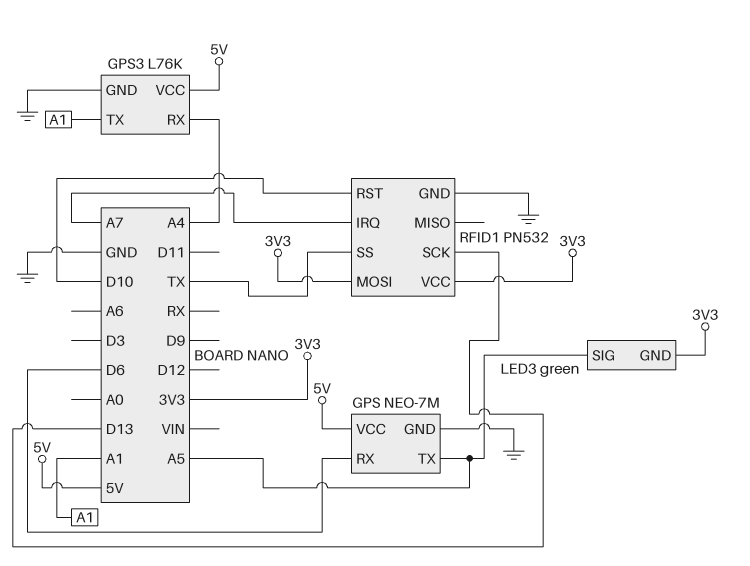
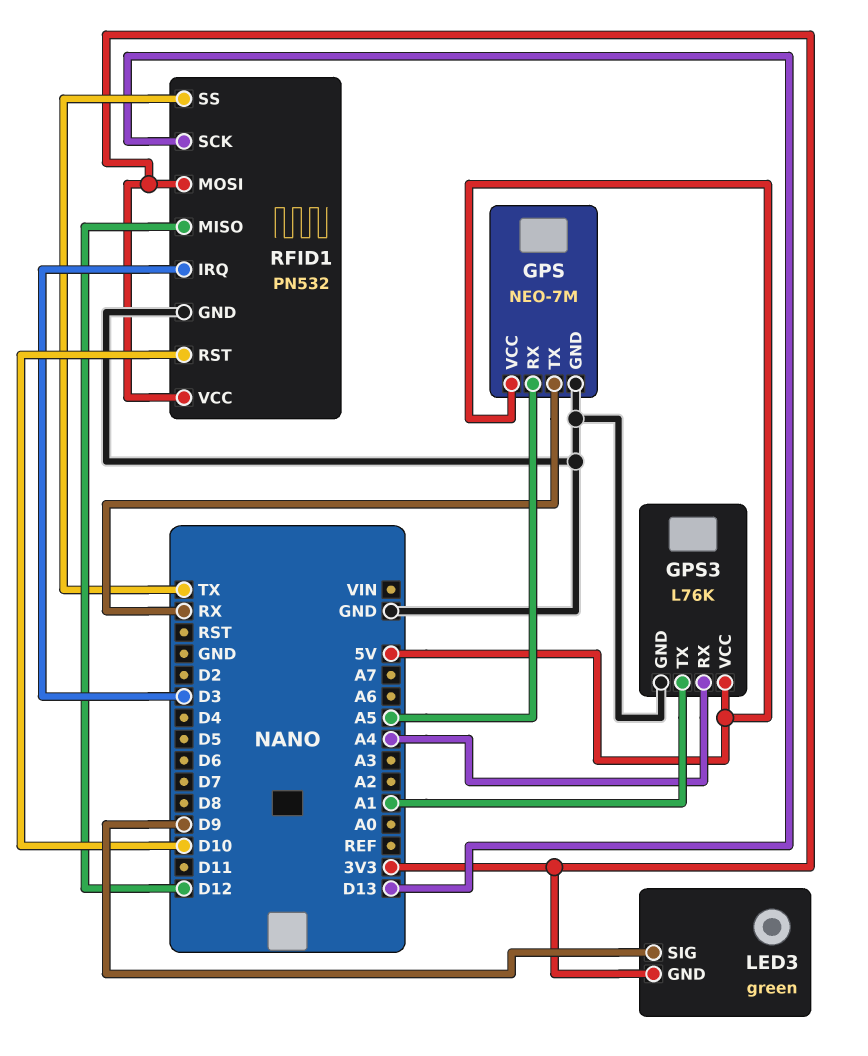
GPS pin RX: D6 -> A5
GPS pin TX: A5 -> RX
LED3 pin SIG: A5 -> D9
RFID1 pin IRQ: A7 -> D3
RFID1 pin MISO: none -> D12

